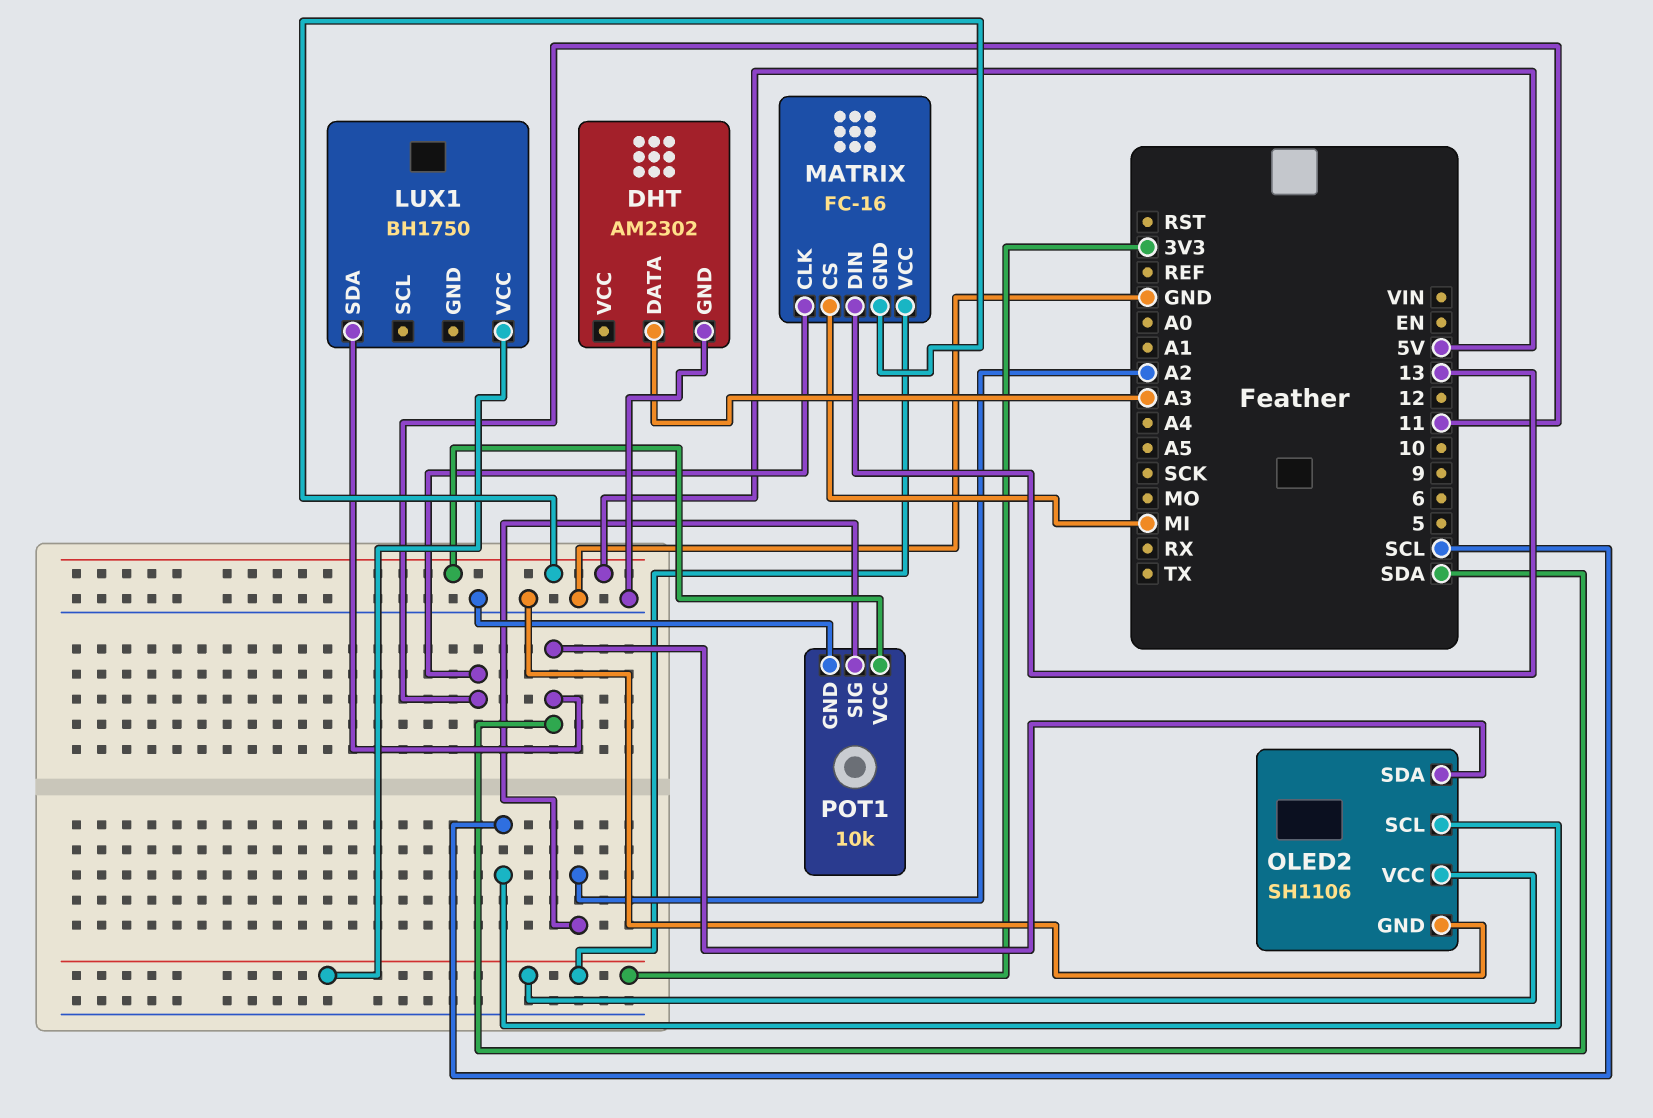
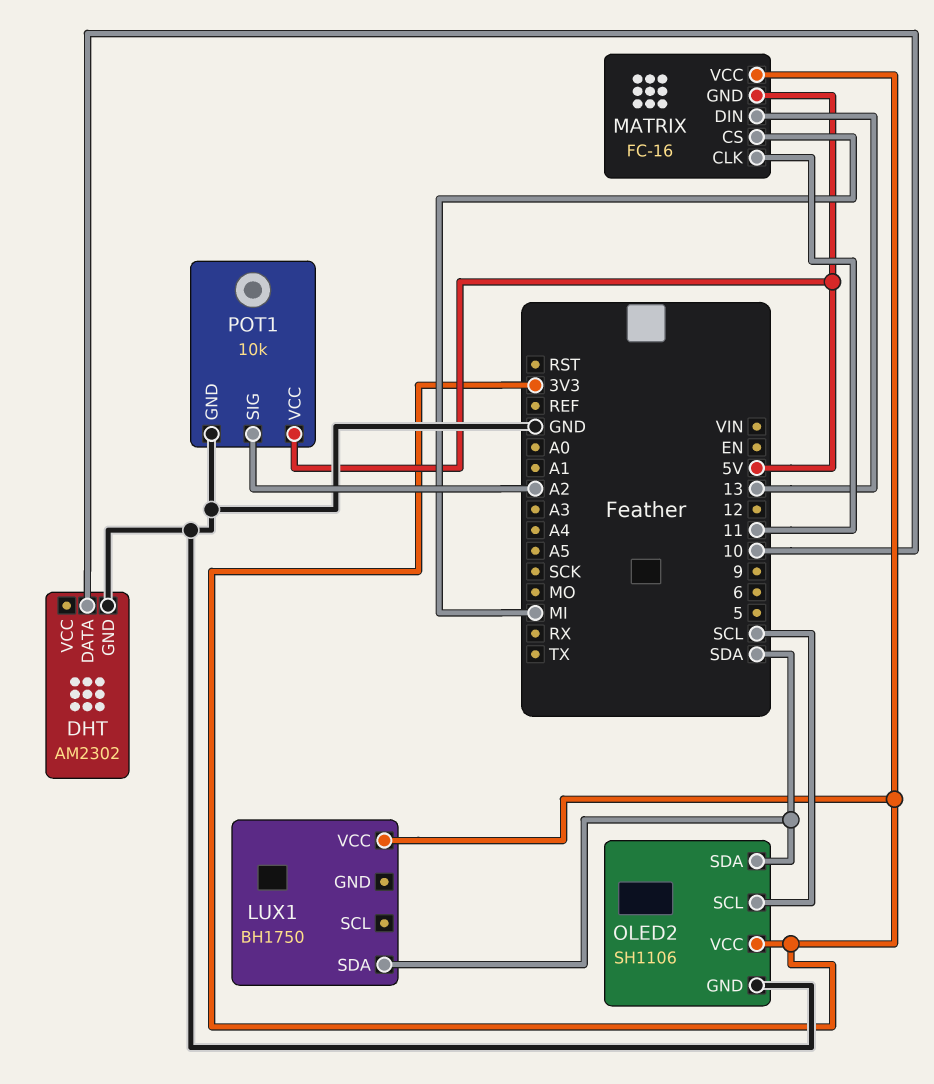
DHT pin DATA: A3 -> 10

